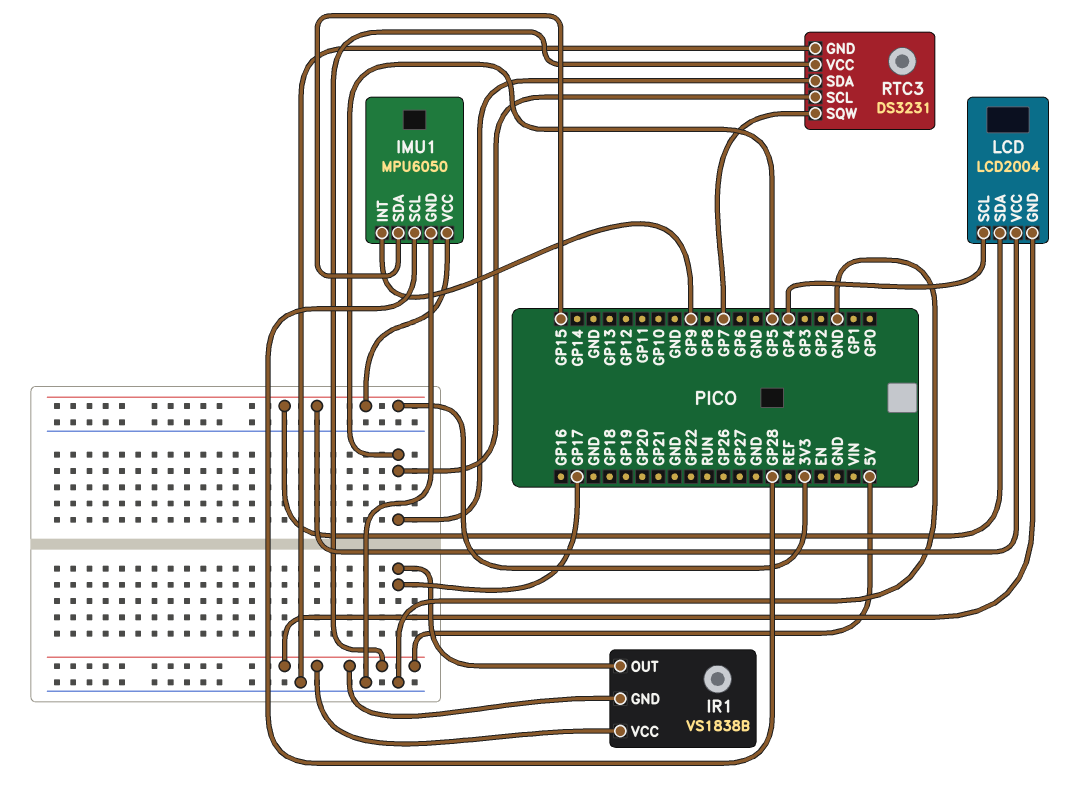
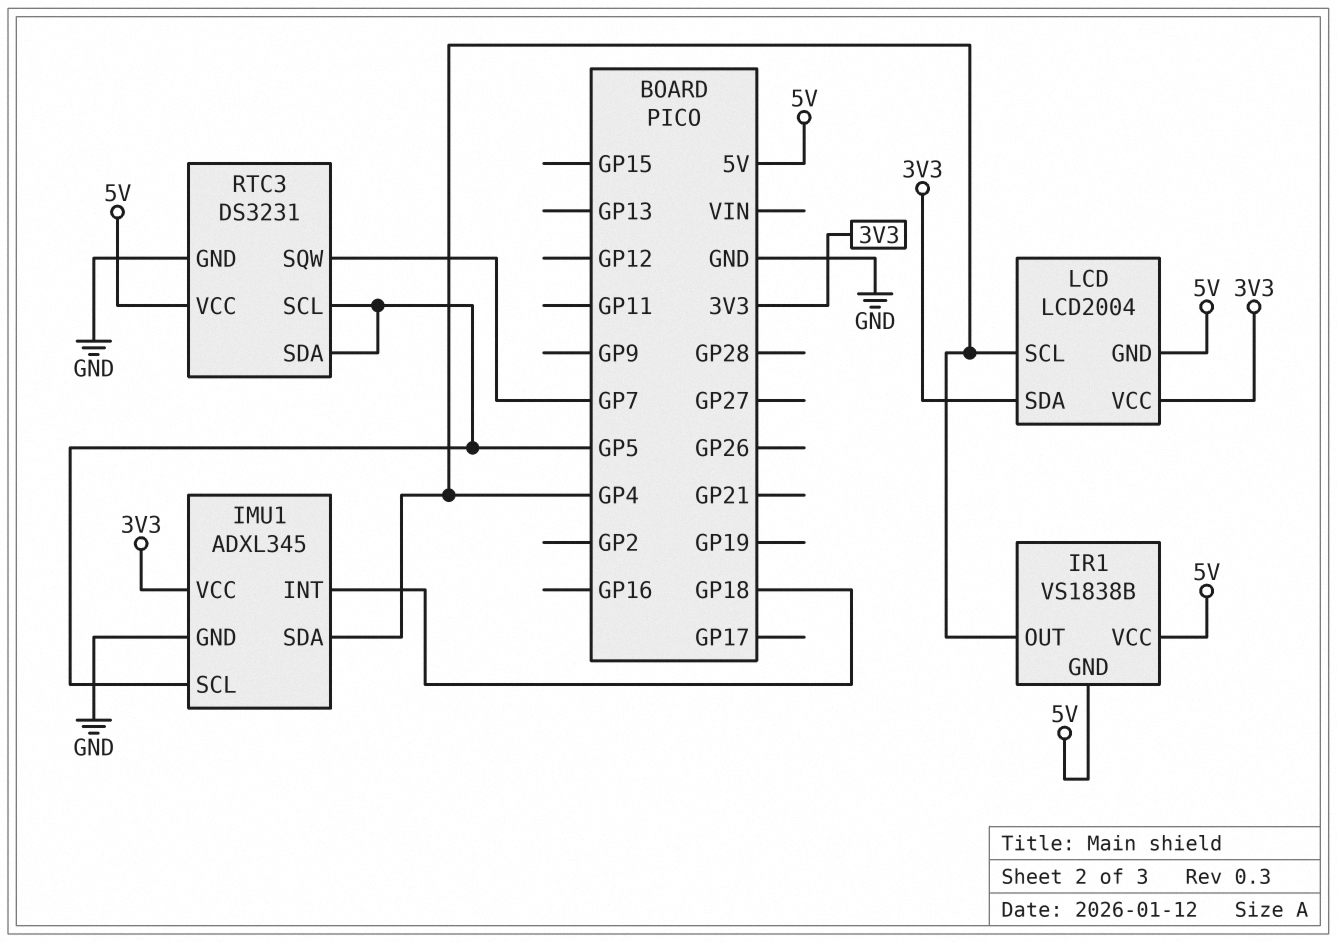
IMU1: MPU6050 -> ADXL345
IMU1 pin INT: GP9 -> GP18
IMU1 pin SCL: GP28 -> GP5
IMU1 pin SDA: GP15 -> GP4
IR1 pin OUT: GP17 -> GP4

